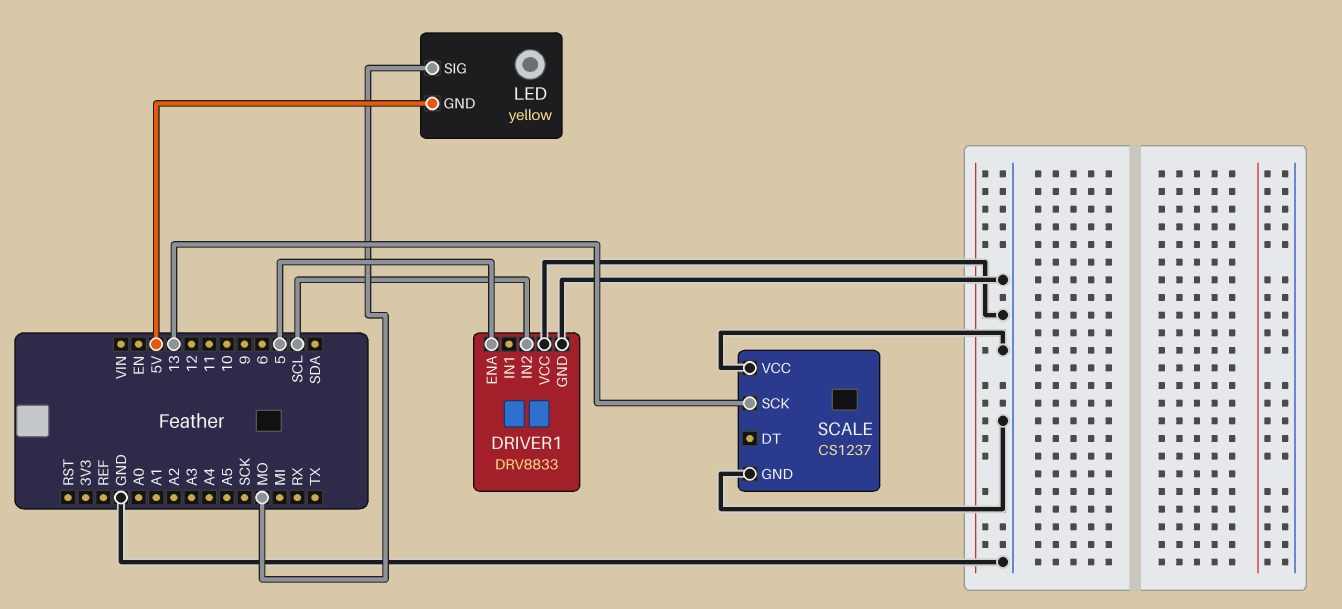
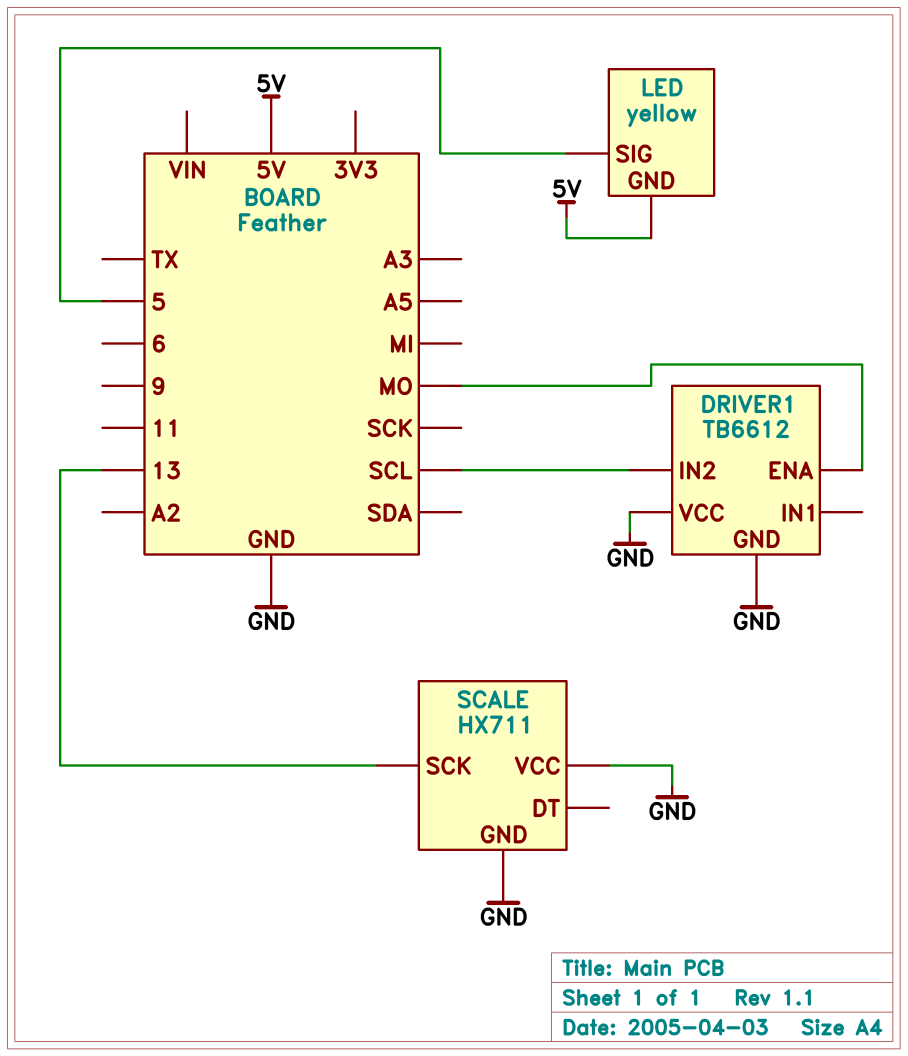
DRIVER1: DRV8833 -> TB6612
DRIVER1 pin ENA: 5 -> MO
LED pin SIG: MO -> 5
SCALE: CS1237 -> HX711

